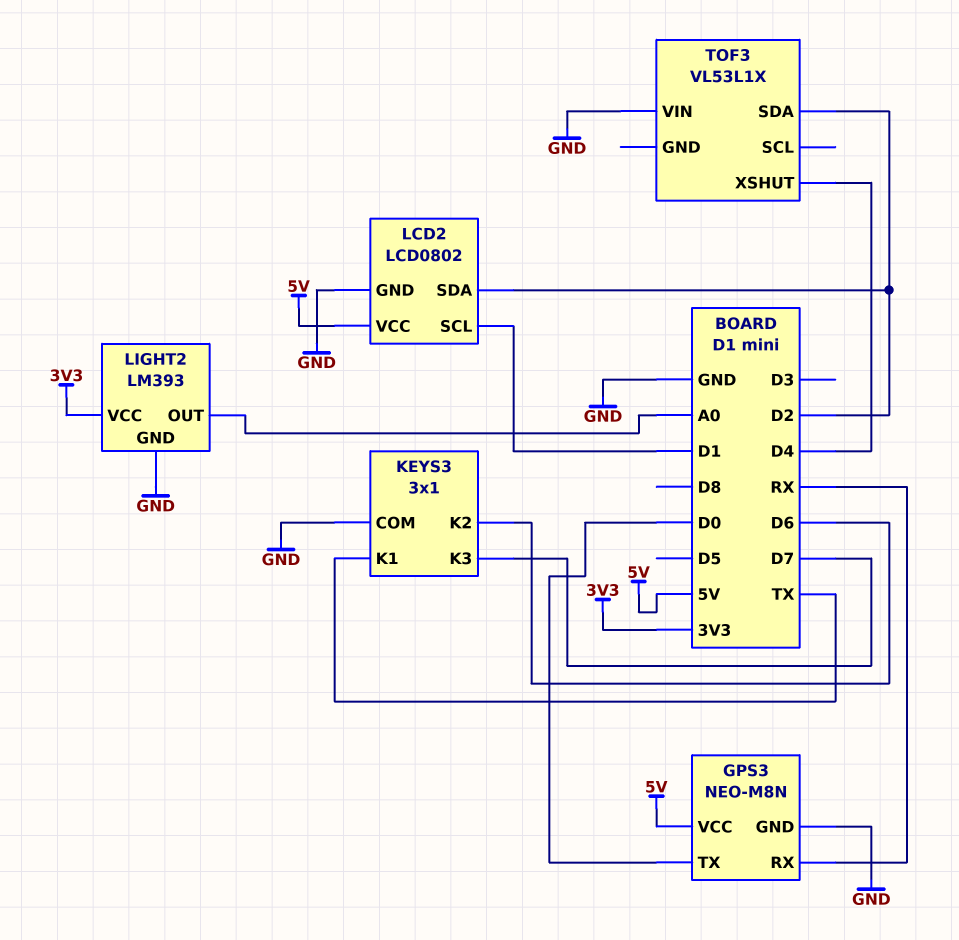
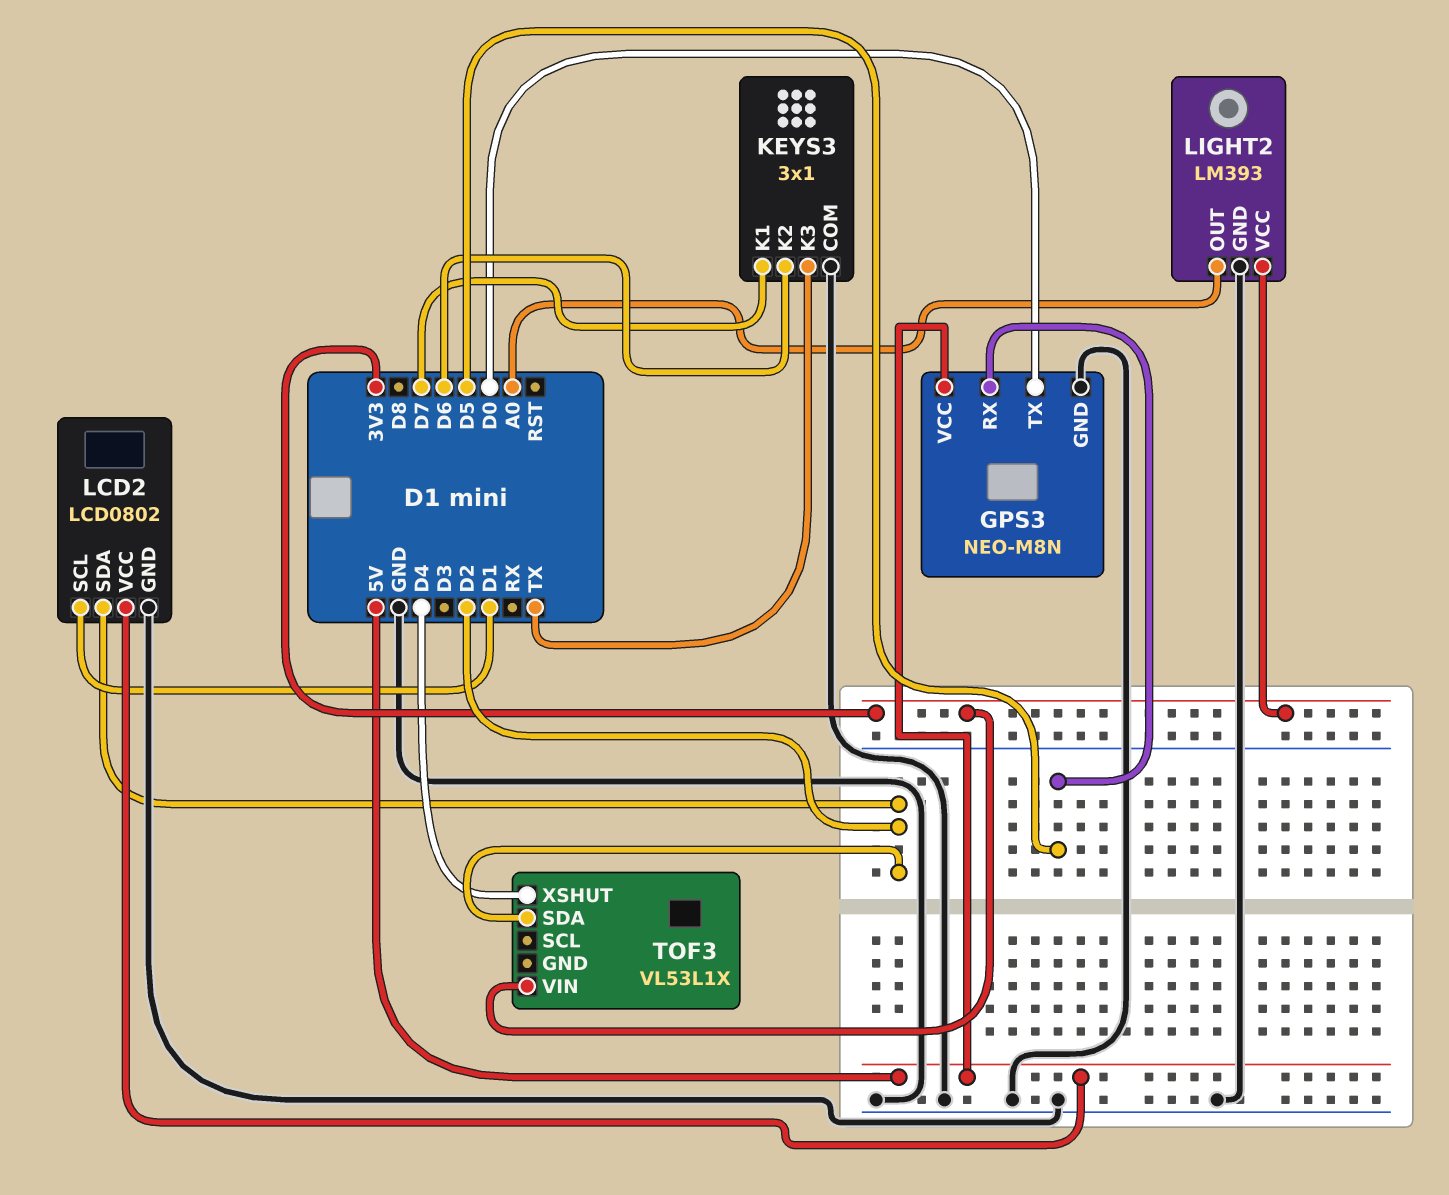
GPS3 pin RX: RX -> D5
KEYS3 pin K1: TX -> D7
KEYS3 pin K3: D7 -> TX
TOF3 pin VIN: GND -> 3V3

